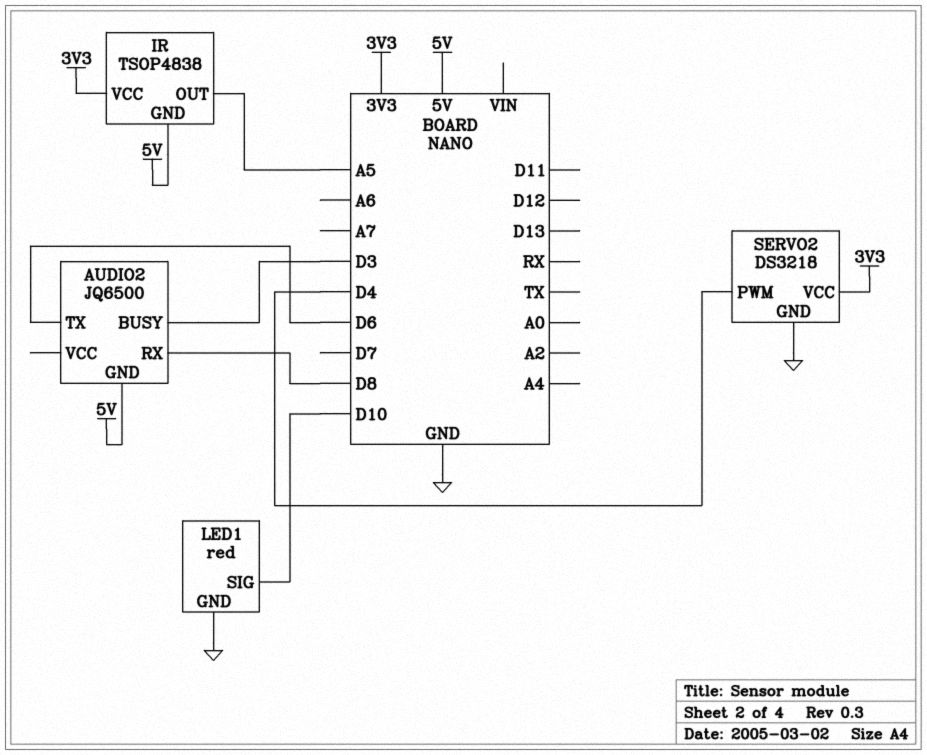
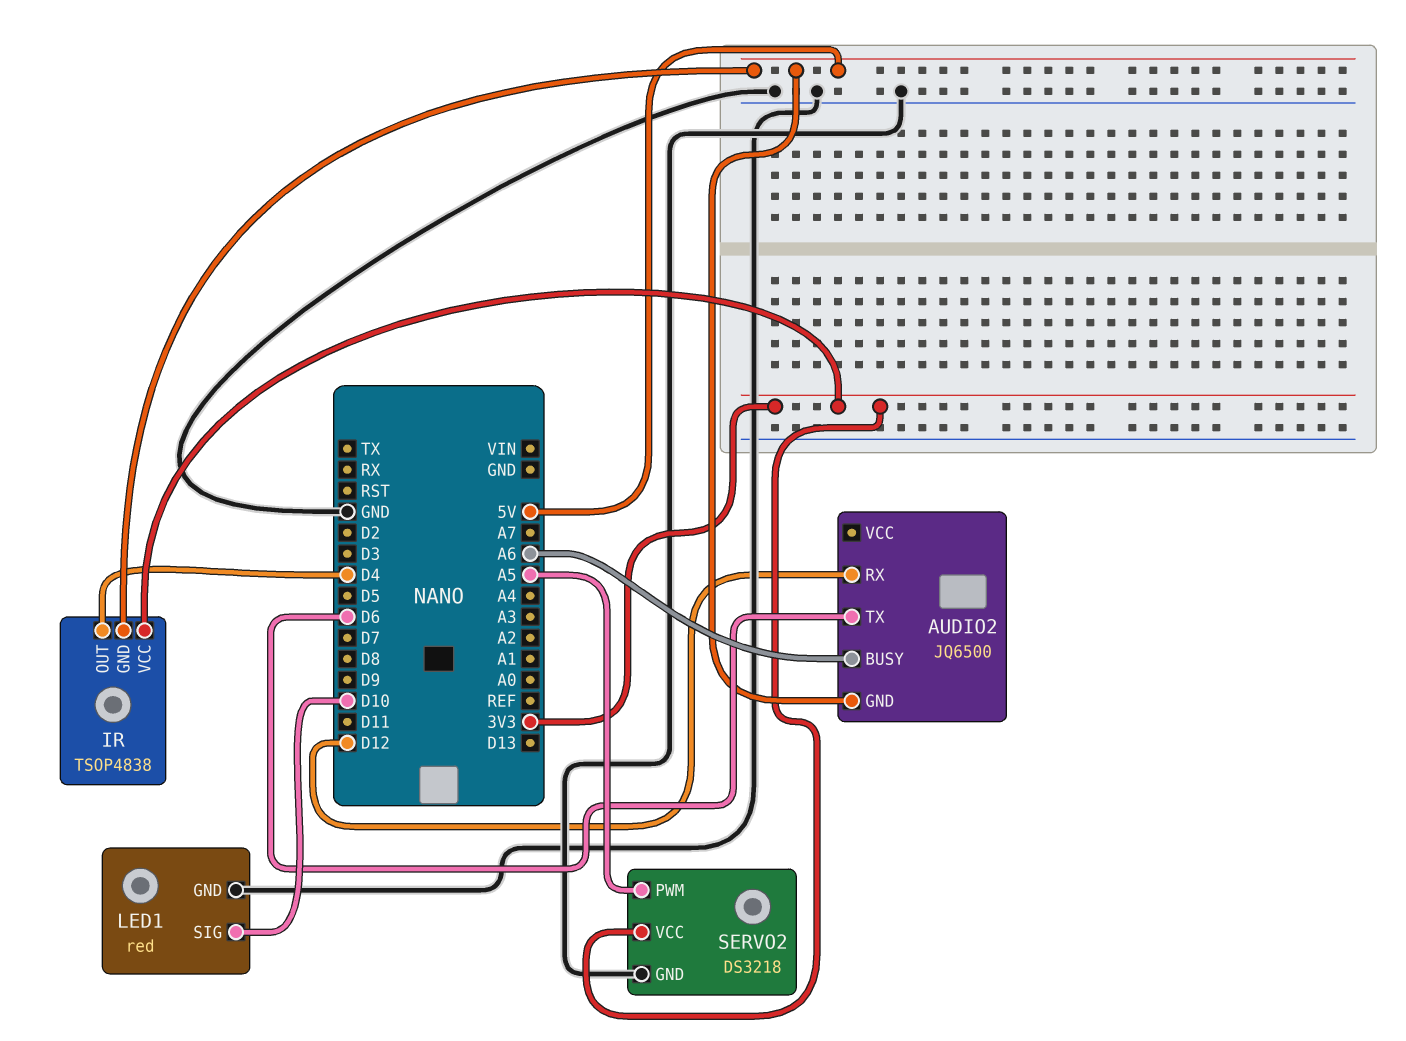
AUDIO2 pin BUSY: D3 -> A6
AUDIO2 pin RX: D8 -> D12
IR pin OUT: A5 -> D4
SERVO2 pin PWM: D4 -> A5

